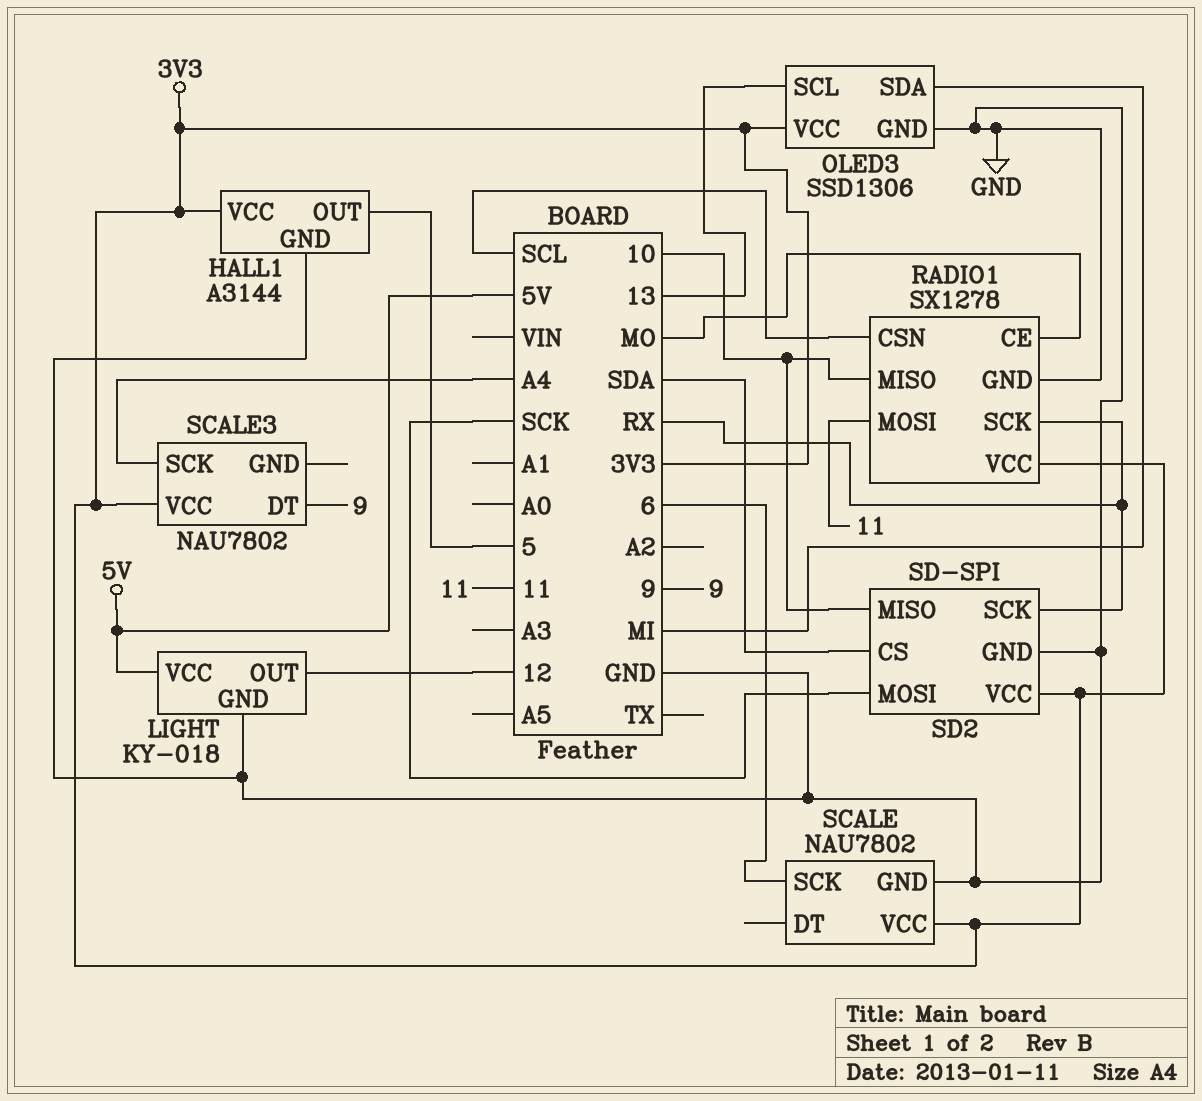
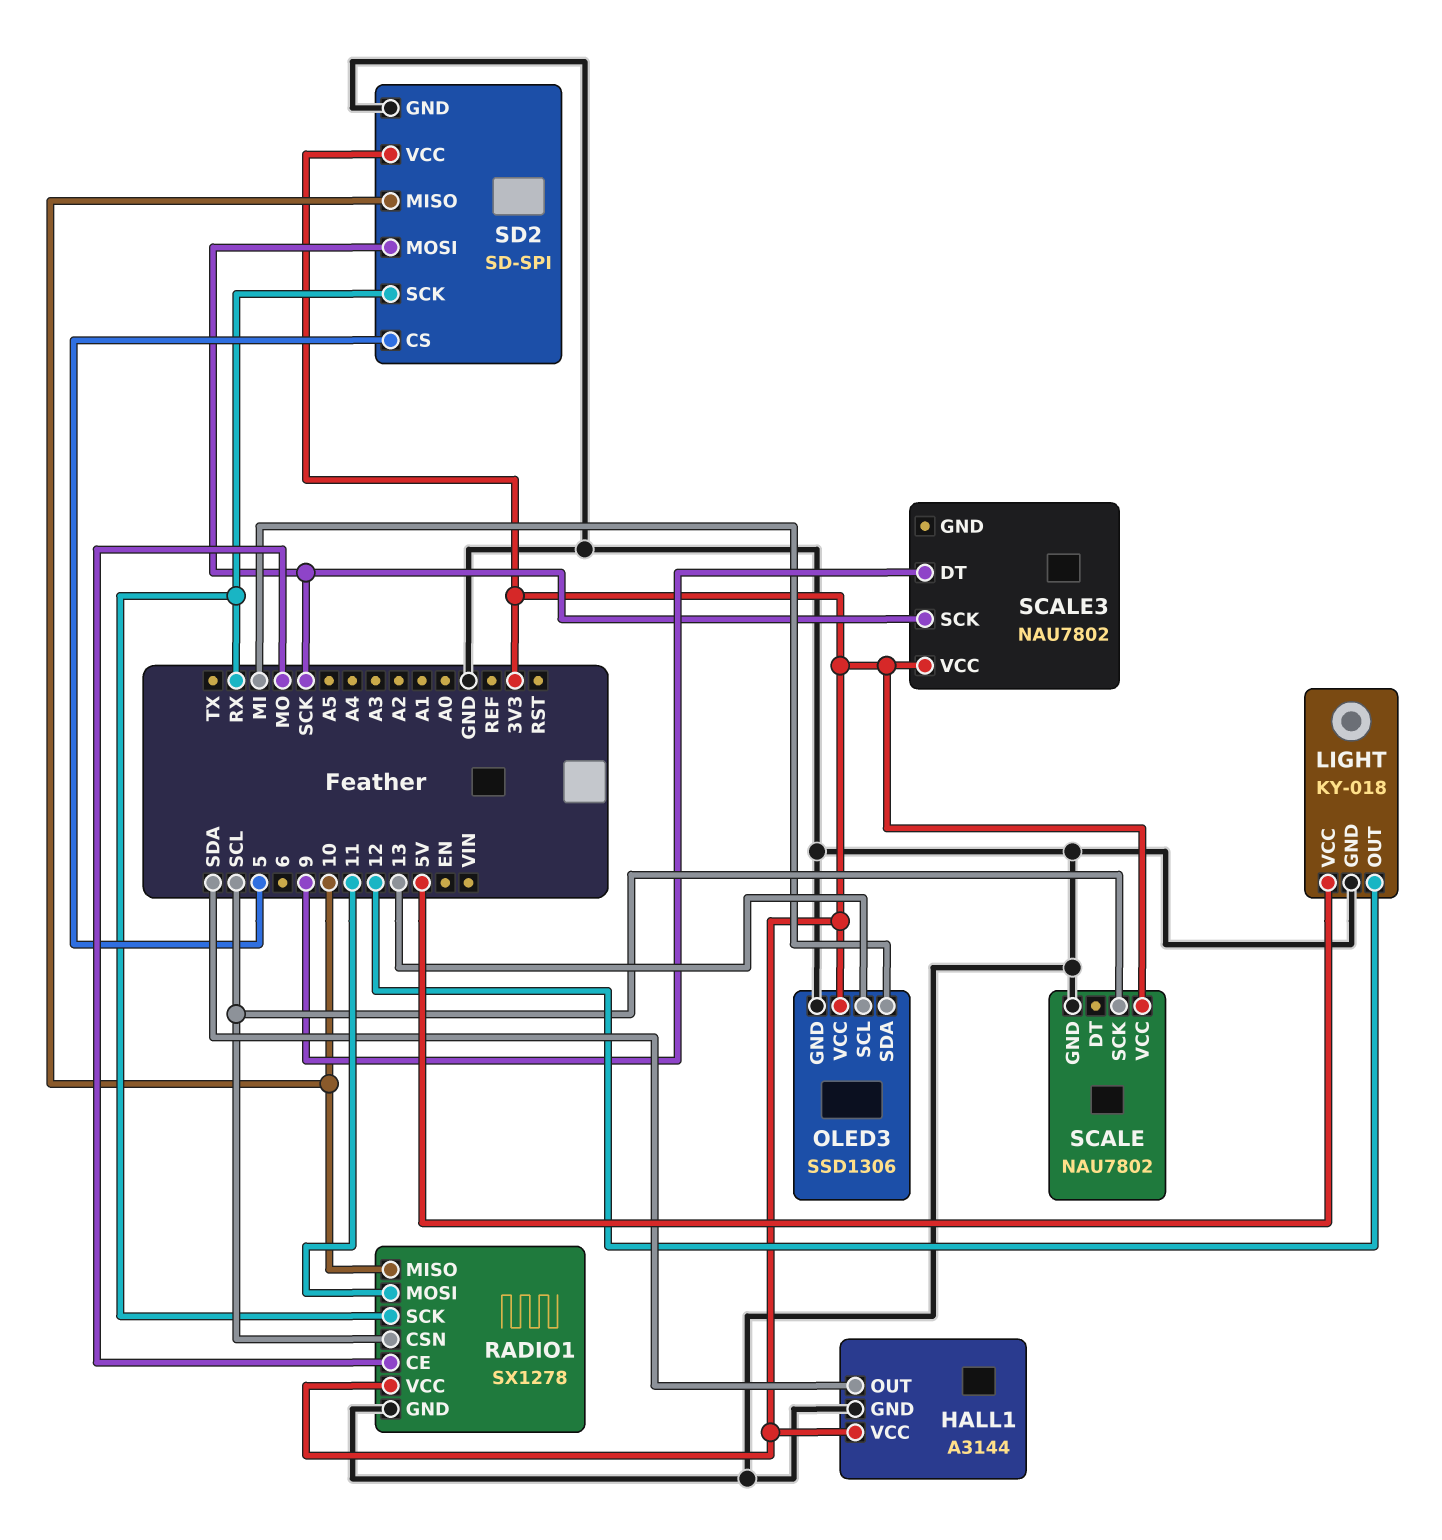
HALL1 pin OUT: 5 -> SDA
SCALE pin SCK: 6 -> SCL
SCALE3 pin SCK: A4 -> SCK
SD2 pin CS: SDA -> 5

